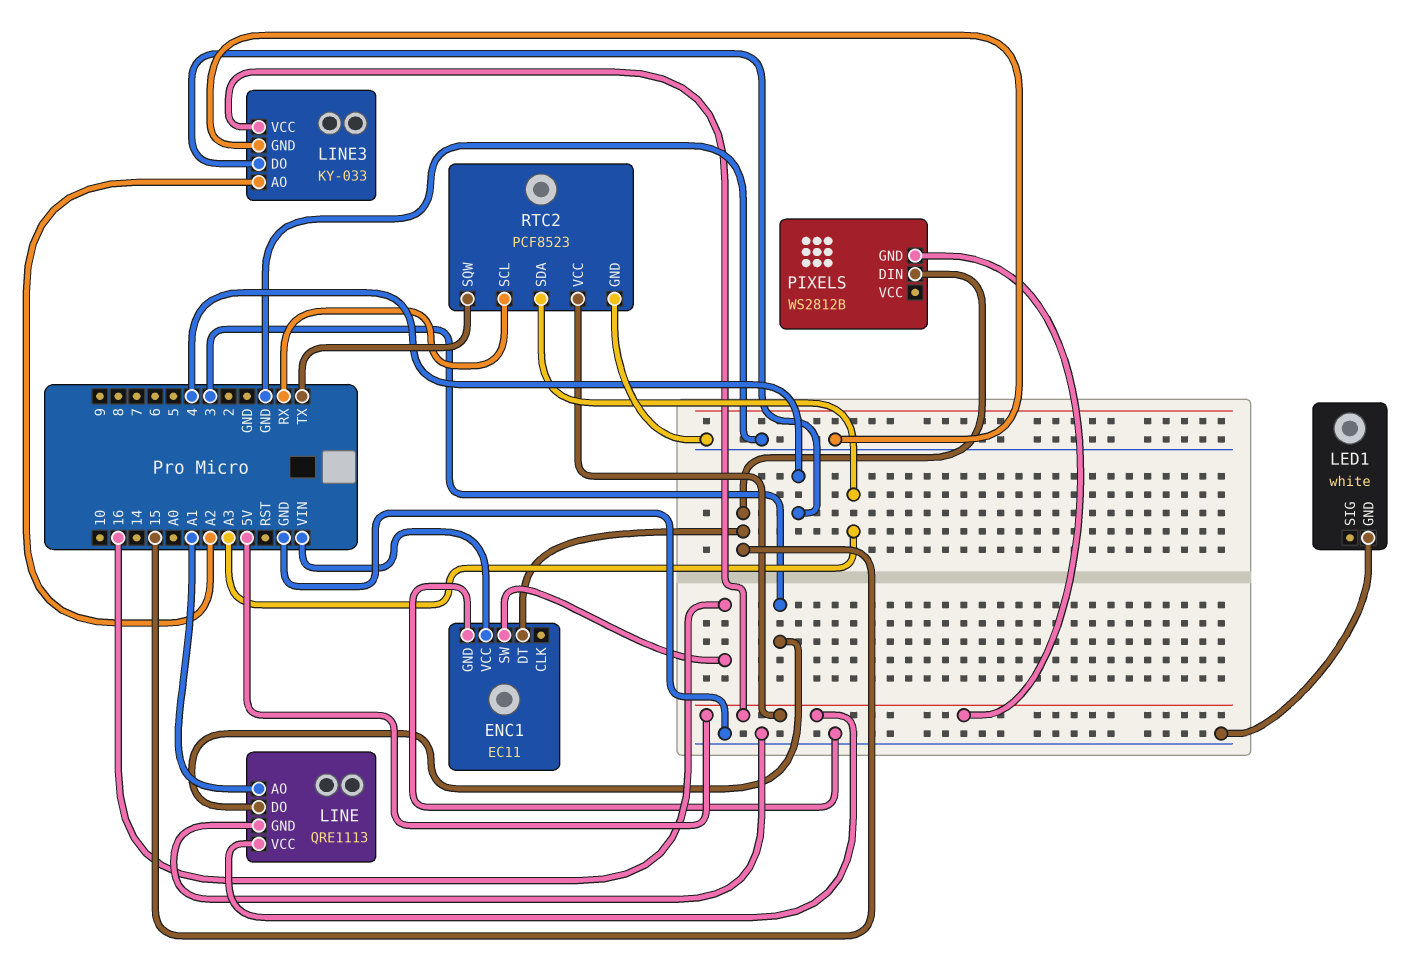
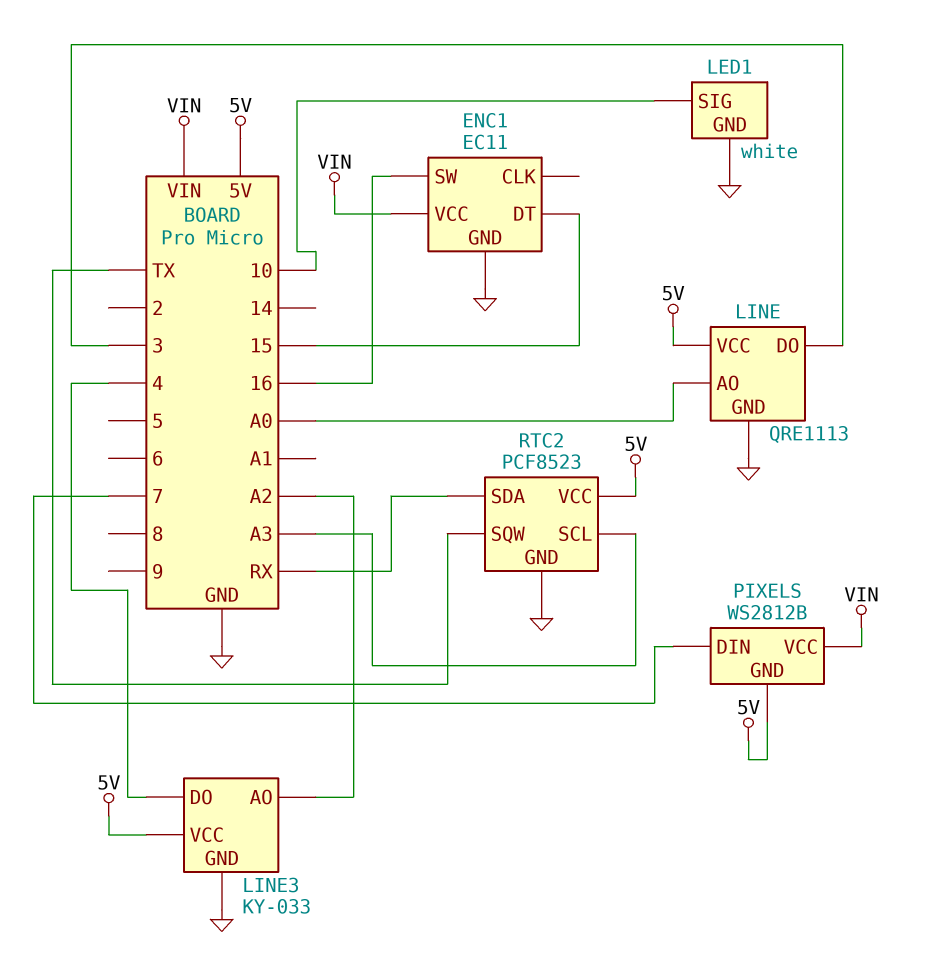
LED1 pin SIG: none -> 10
LINE pin AO: A1 -> A0
PIXELS pin DIN: 15 -> 7
PIXELS pin VCC: none -> VIN
RTC2 pin SCL: RX -> A3
RTC2 pin SDA: A3 -> RX

